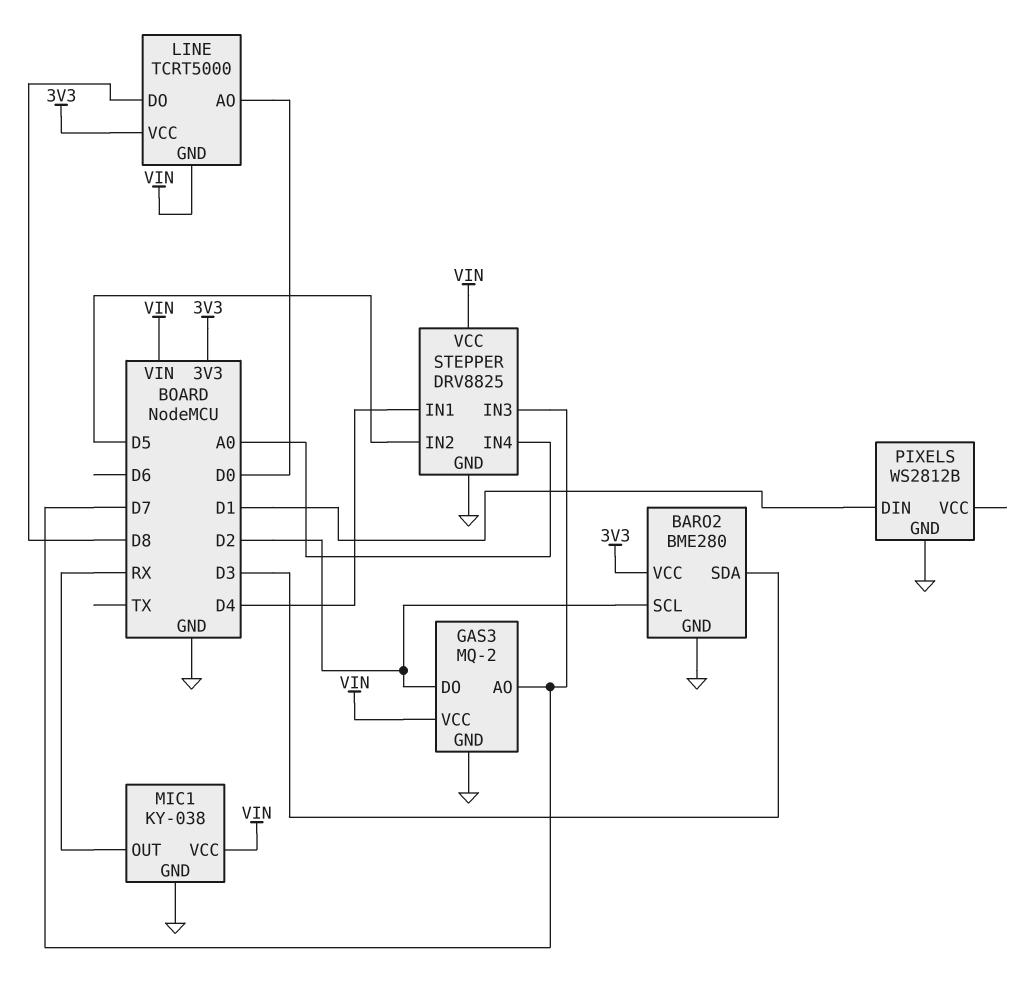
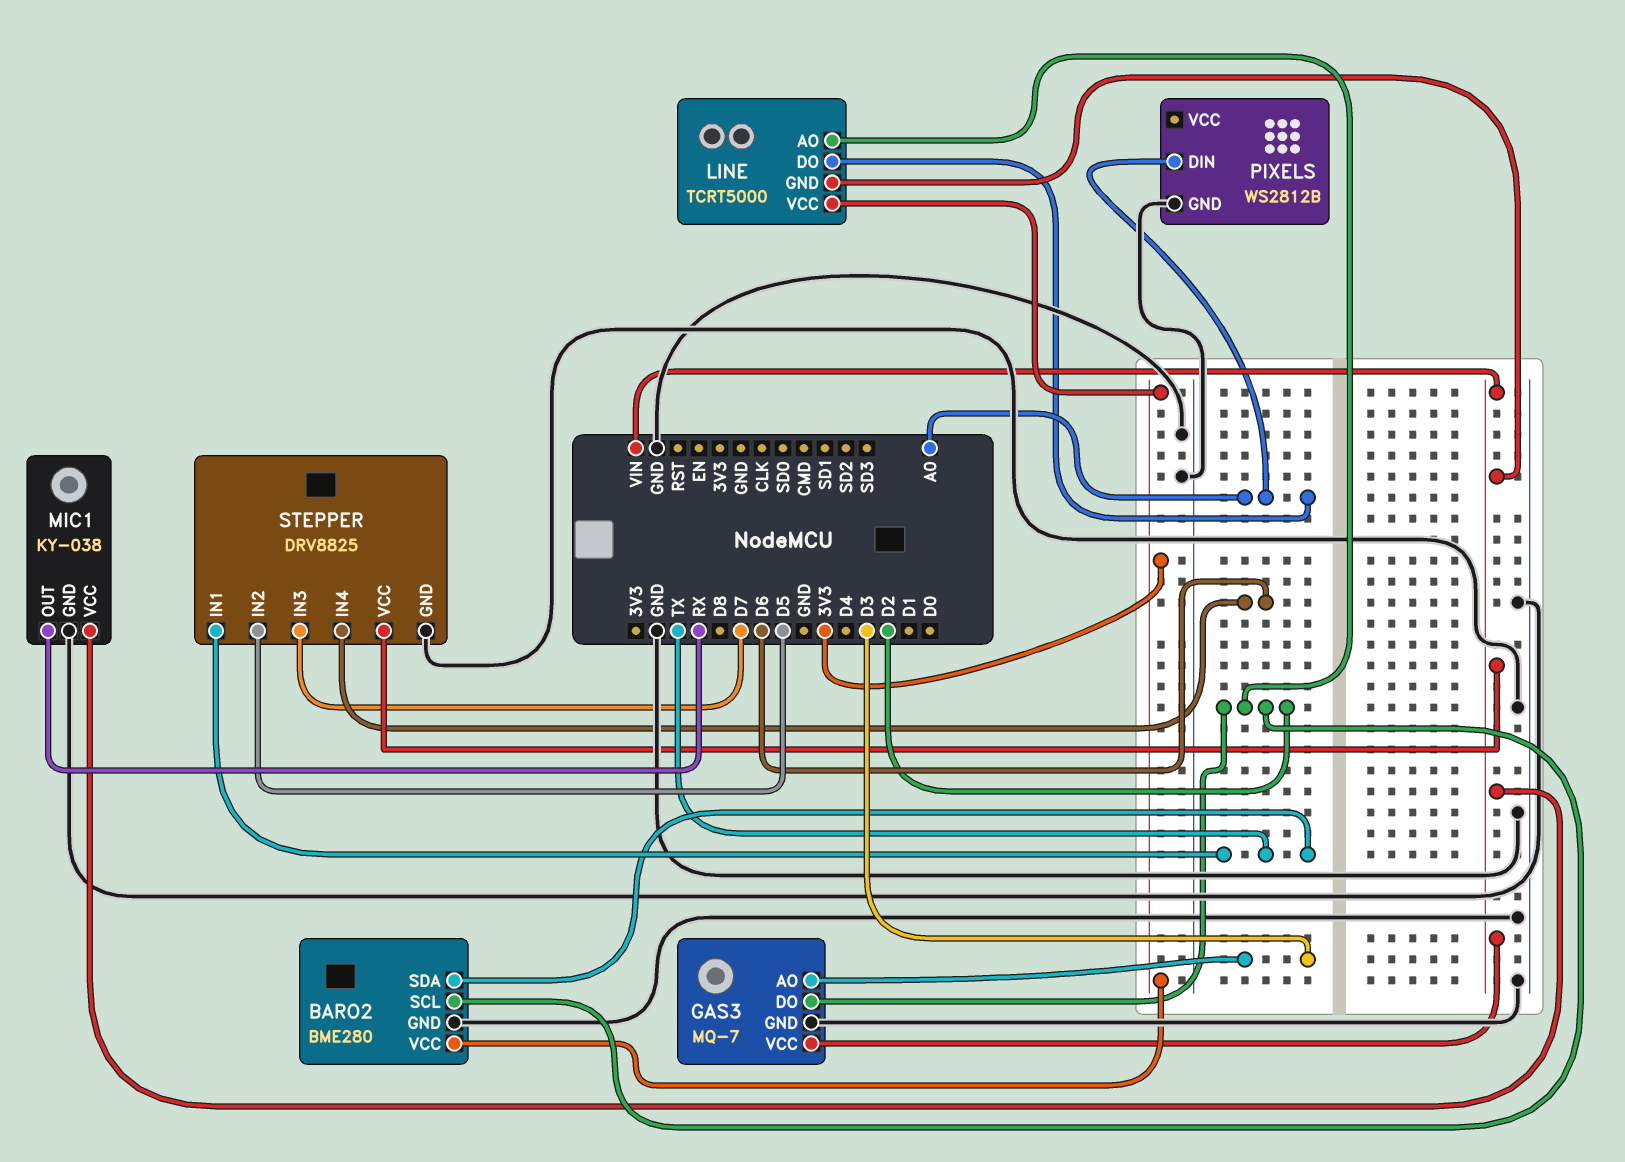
BARO2 pin SDA: D3 -> TX
GAS3: MQ-2 -> MQ-7
GAS3 pin AO: D7 -> D3
LINE pin AO: D0 -> D2
LINE pin DO: D8 -> A0
PIXELS pin DIN: D1 -> A0
STEPPER pin IN1: D4 -> TX
STEPPER pin IN4: A0 -> D6

